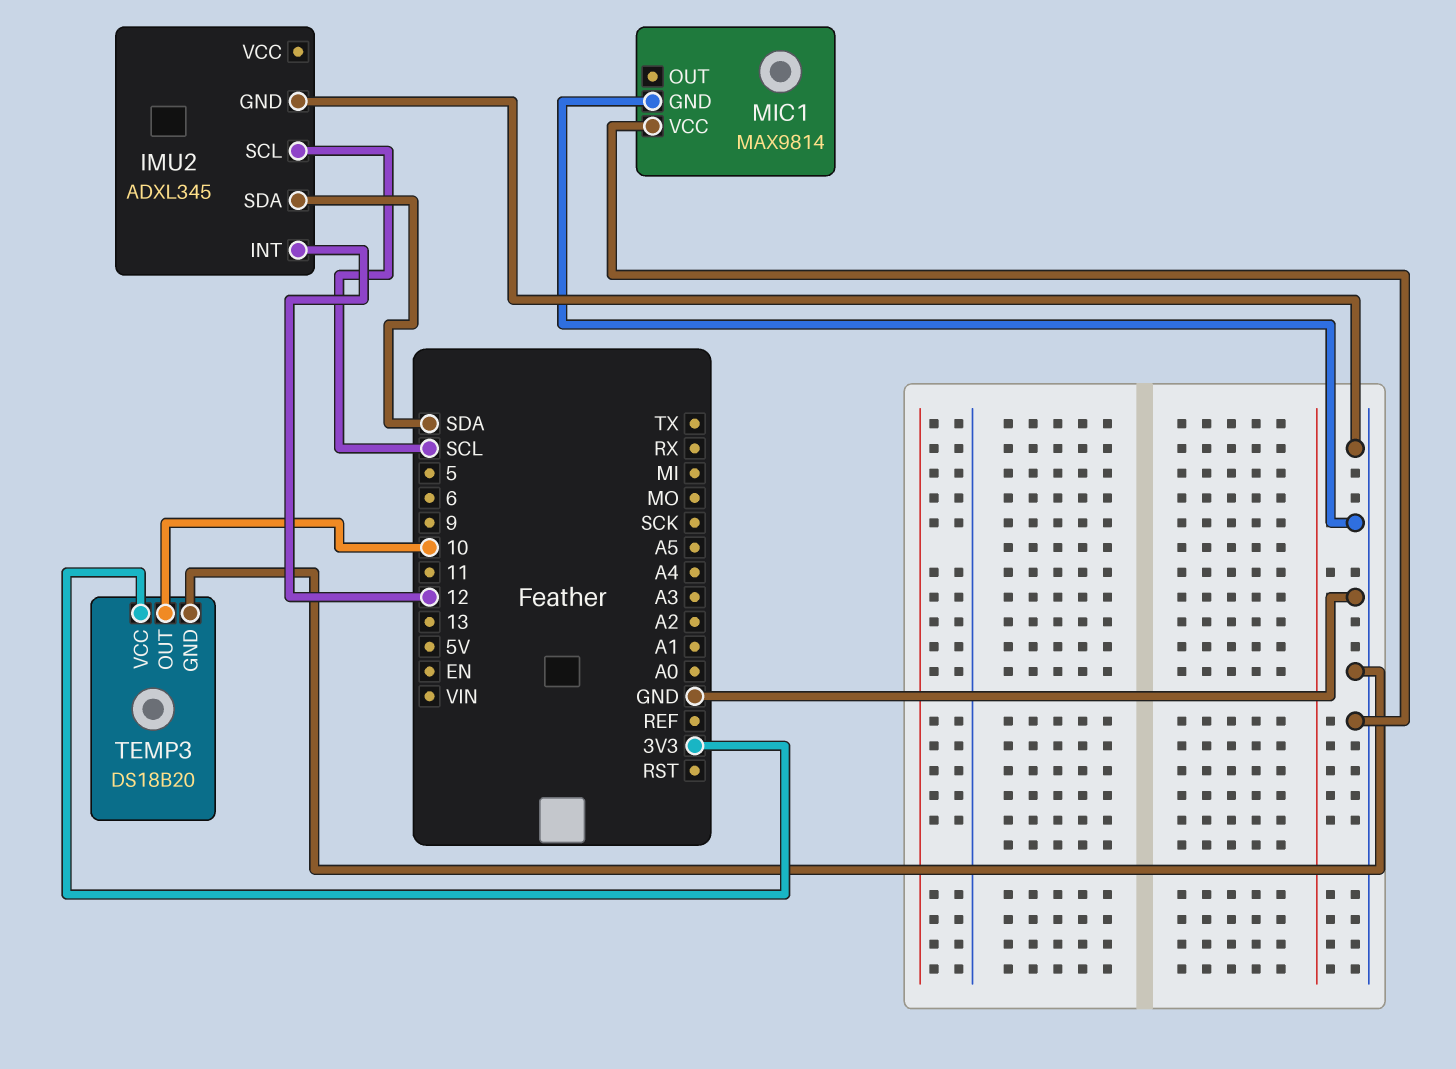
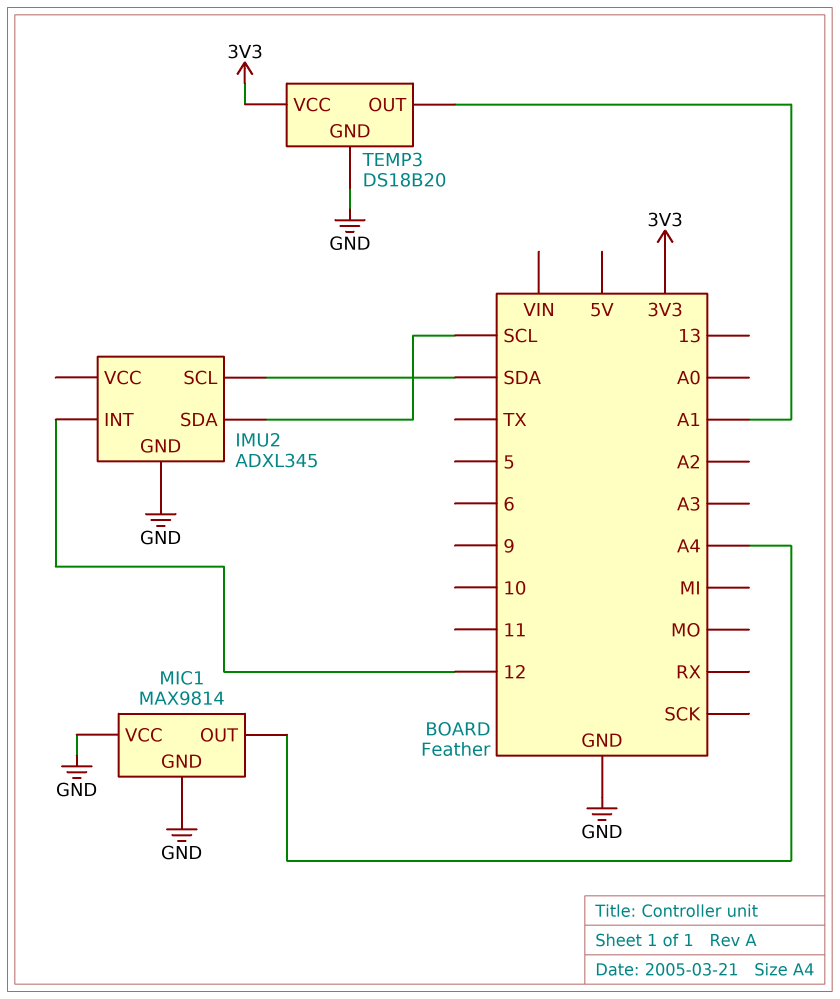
IMU2 pin SCL: SCL -> SDA
IMU2 pin SDA: SDA -> SCL
MIC1 pin OUT: none -> A4
TEMP3 pin OUT: 10 -> A1

